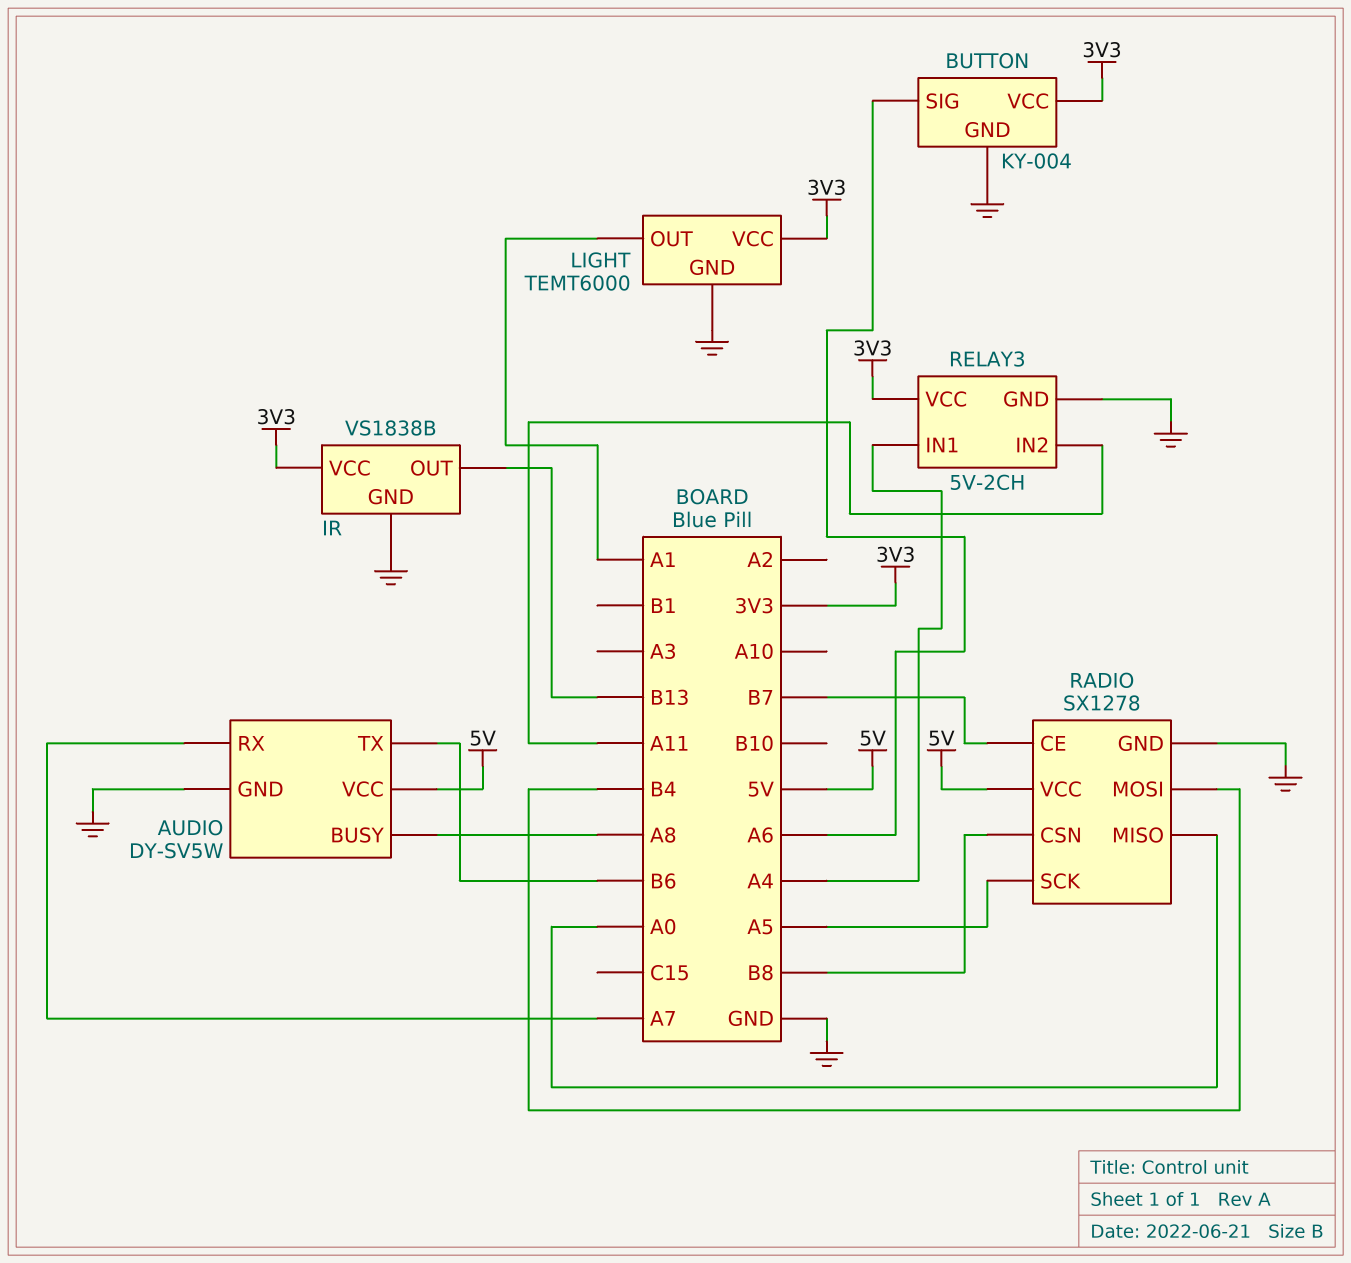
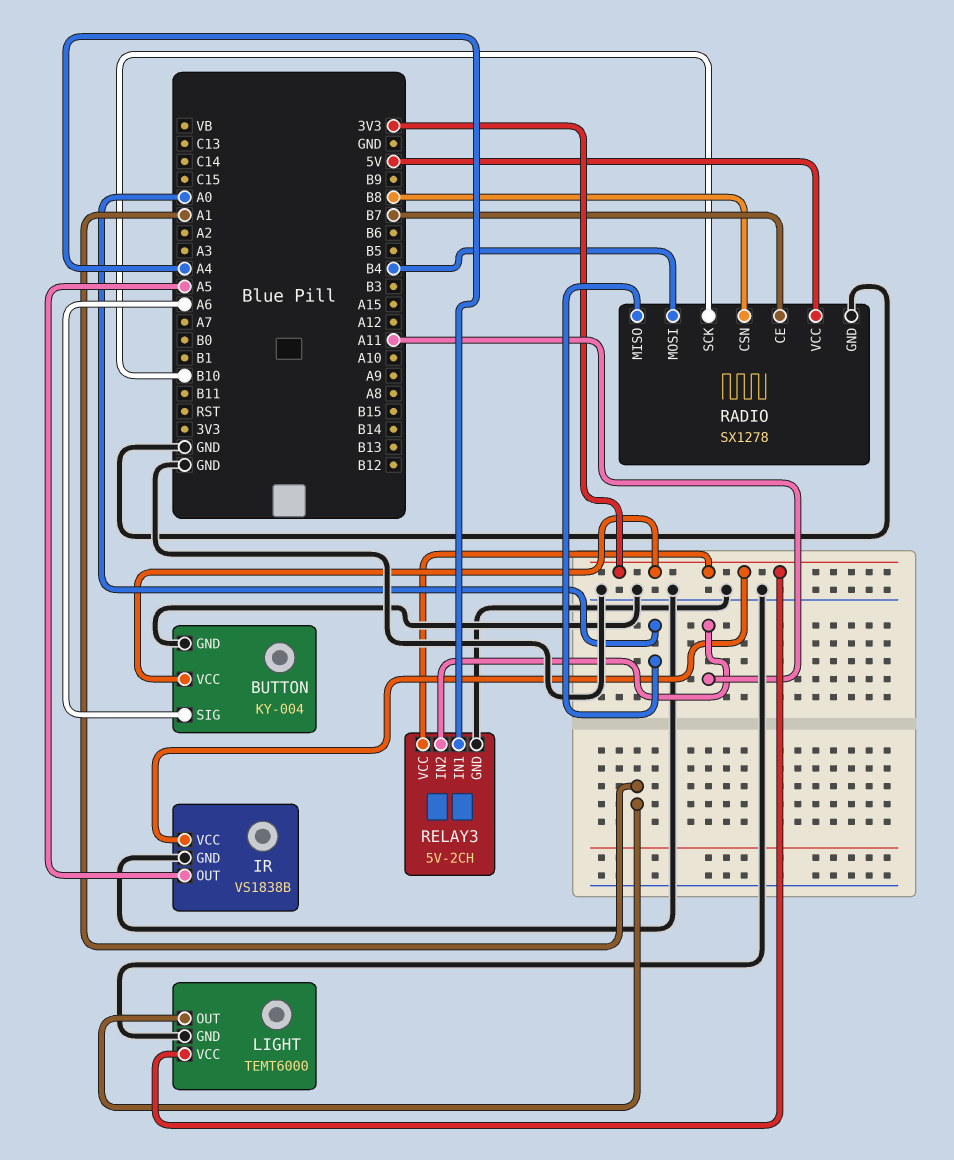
AUDIO: DY-SV5W -> none
AUDIO pin BUSY: A8 -> none
AUDIO pin GND: GND -> none
AUDIO pin RX: A7 -> none
AUDIO pin TX: B6 -> none
AUDIO pin VCC: 5V -> none
IR pin OUT: B13 -> A5
RADIO pin SCK: A5 -> B10

